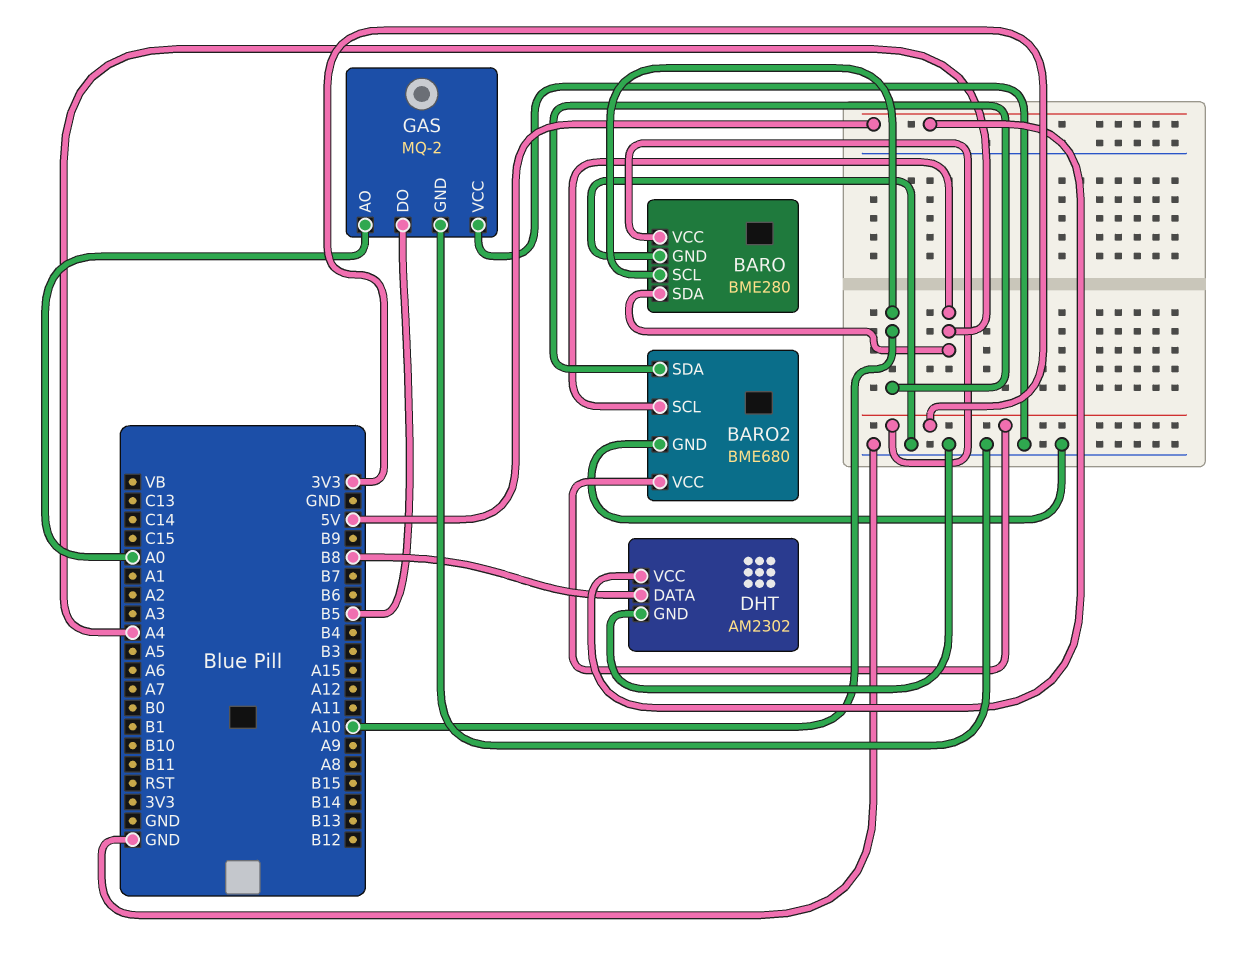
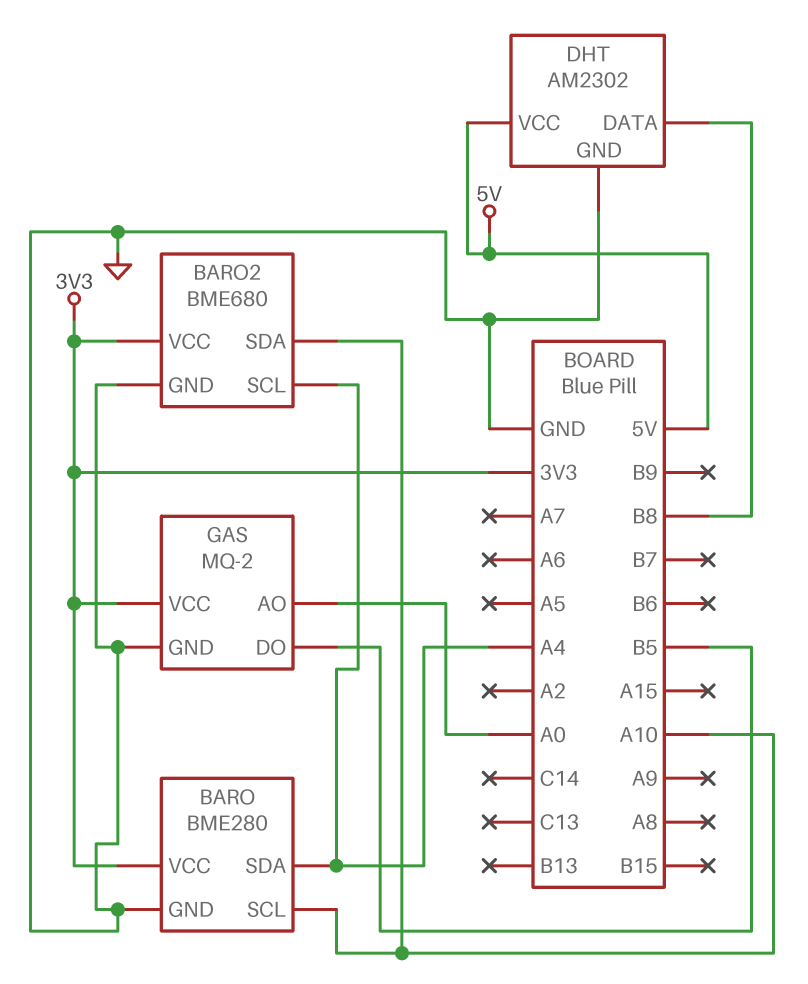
GAS pin VCC: GND -> 3V3

